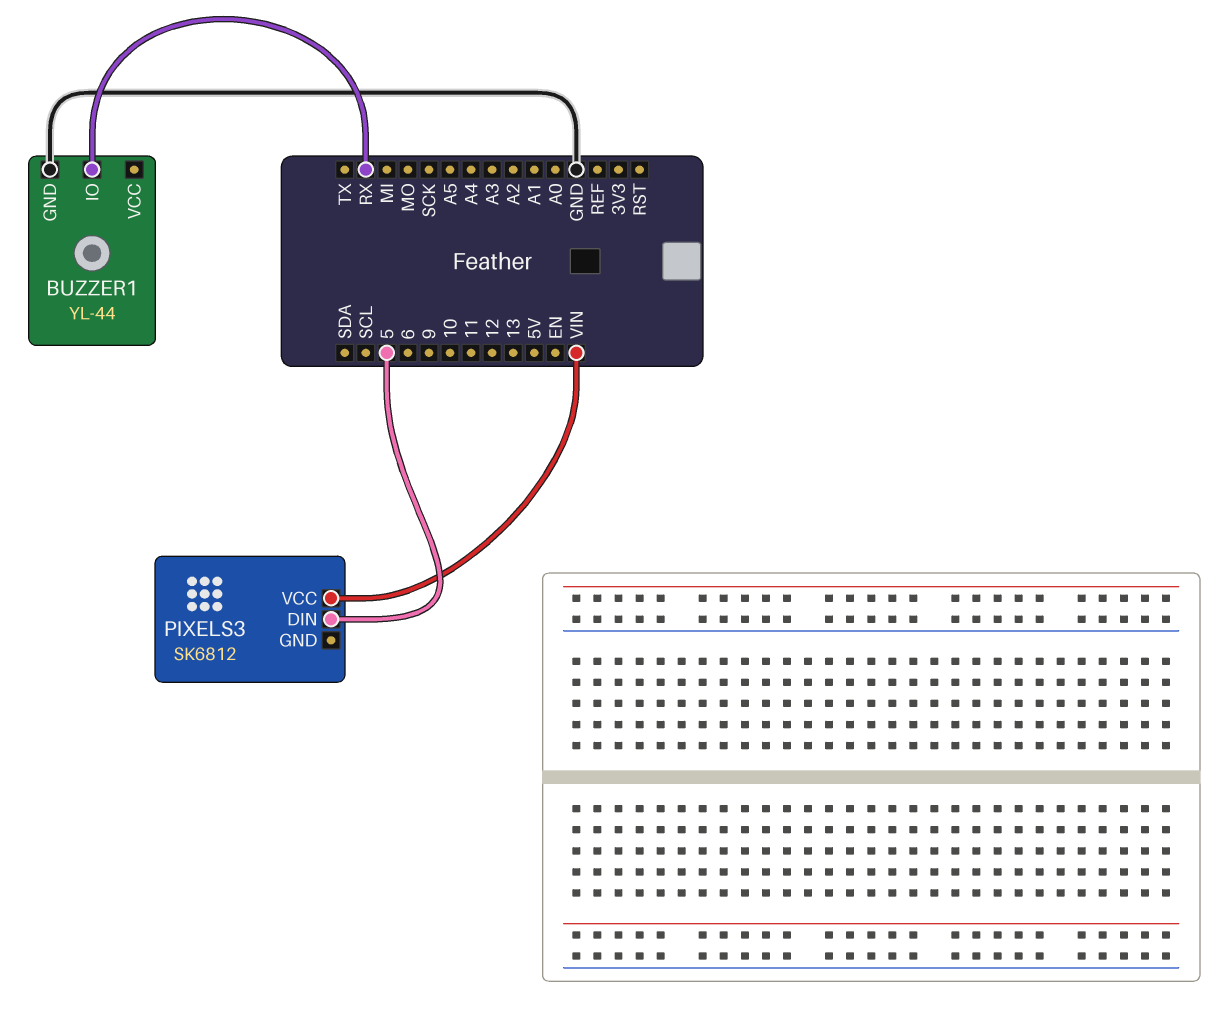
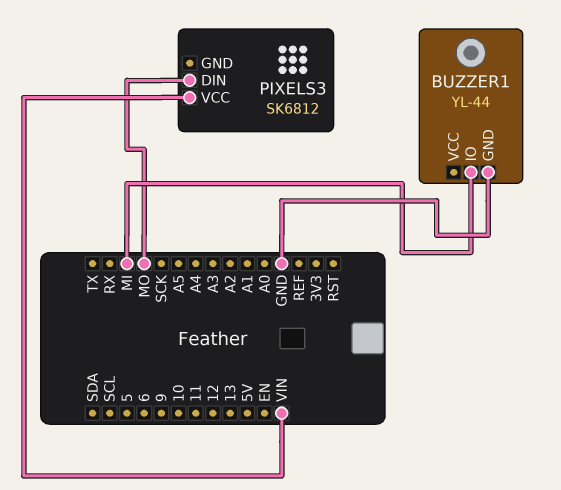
BUZZER1 pin IO: RX -> MI
PIXELS3 pin DIN: 5 -> MO

